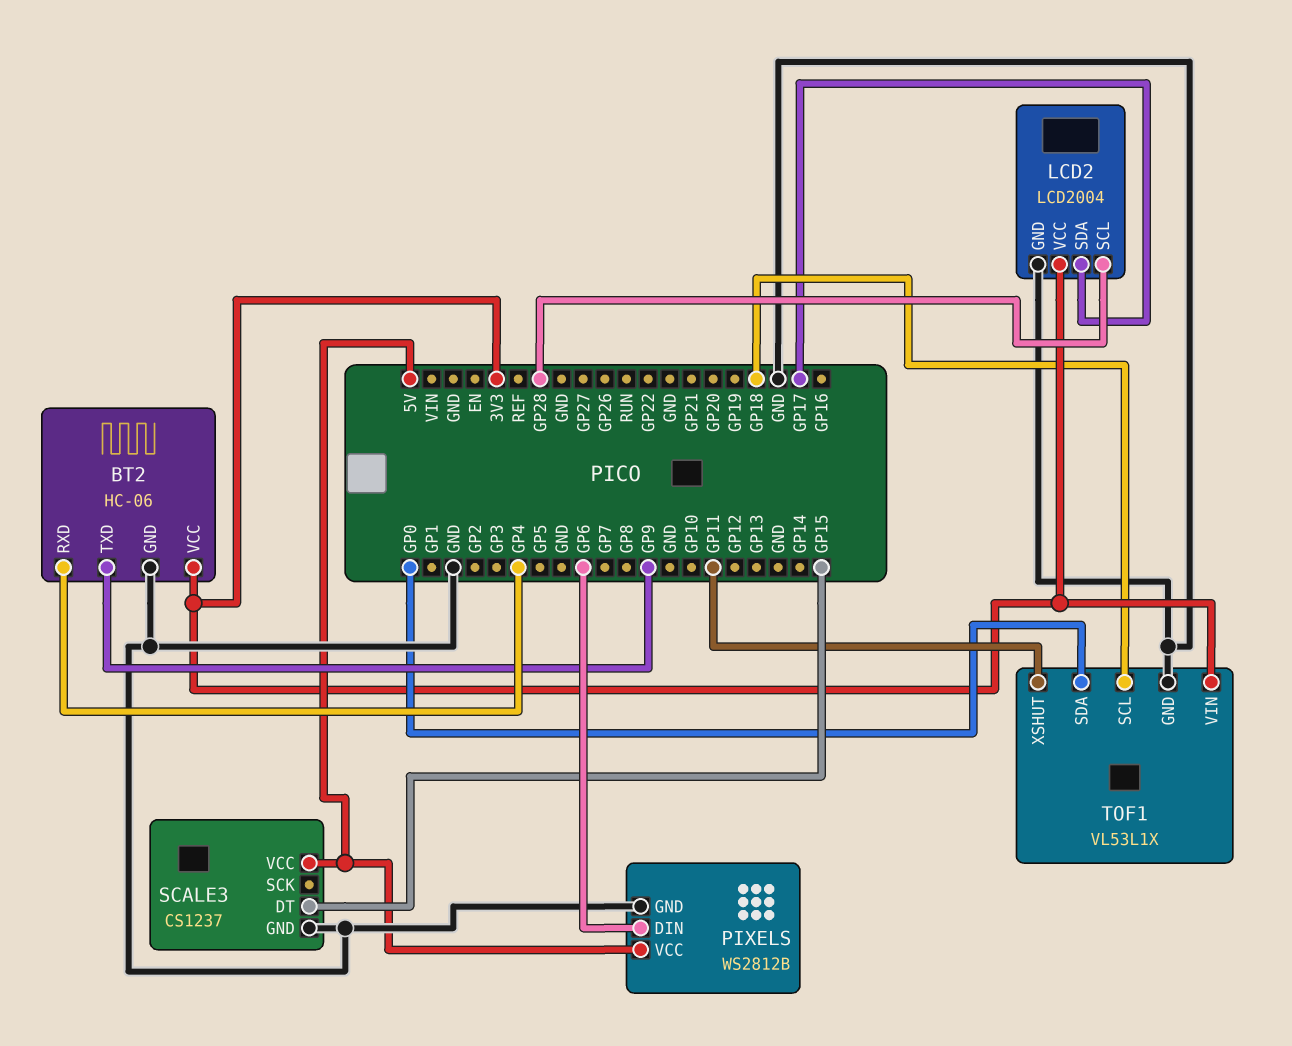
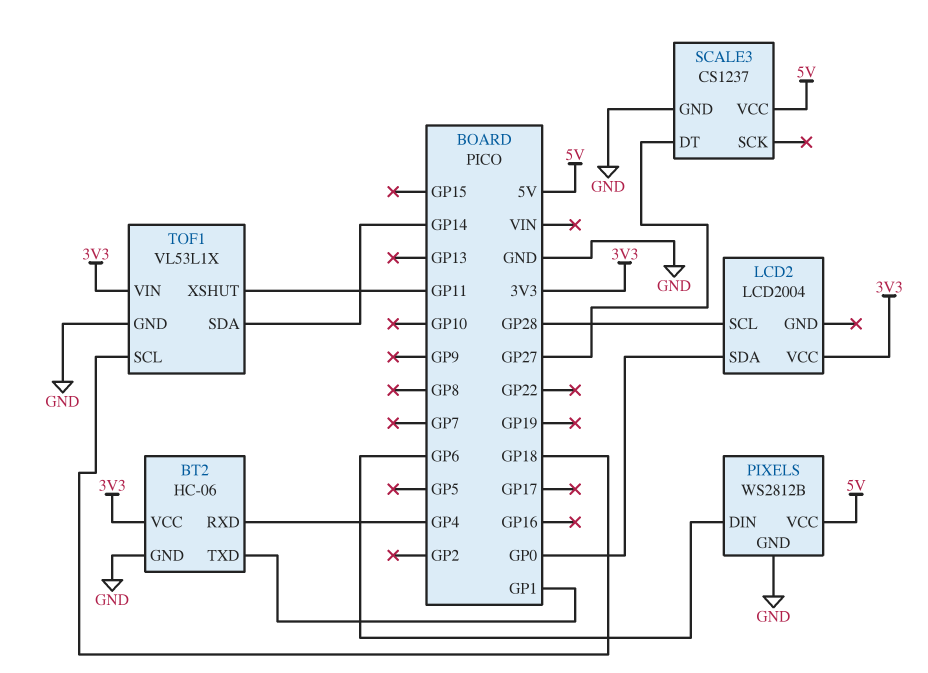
BT2 pin TXD: GP9 -> GP1
LCD2 pin GND: GND -> none
LCD2 pin SDA: GP17 -> GP0
SCALE3 pin DT: GP15 -> GP27
TOF1 pin SDA: GP0 -> GP14

